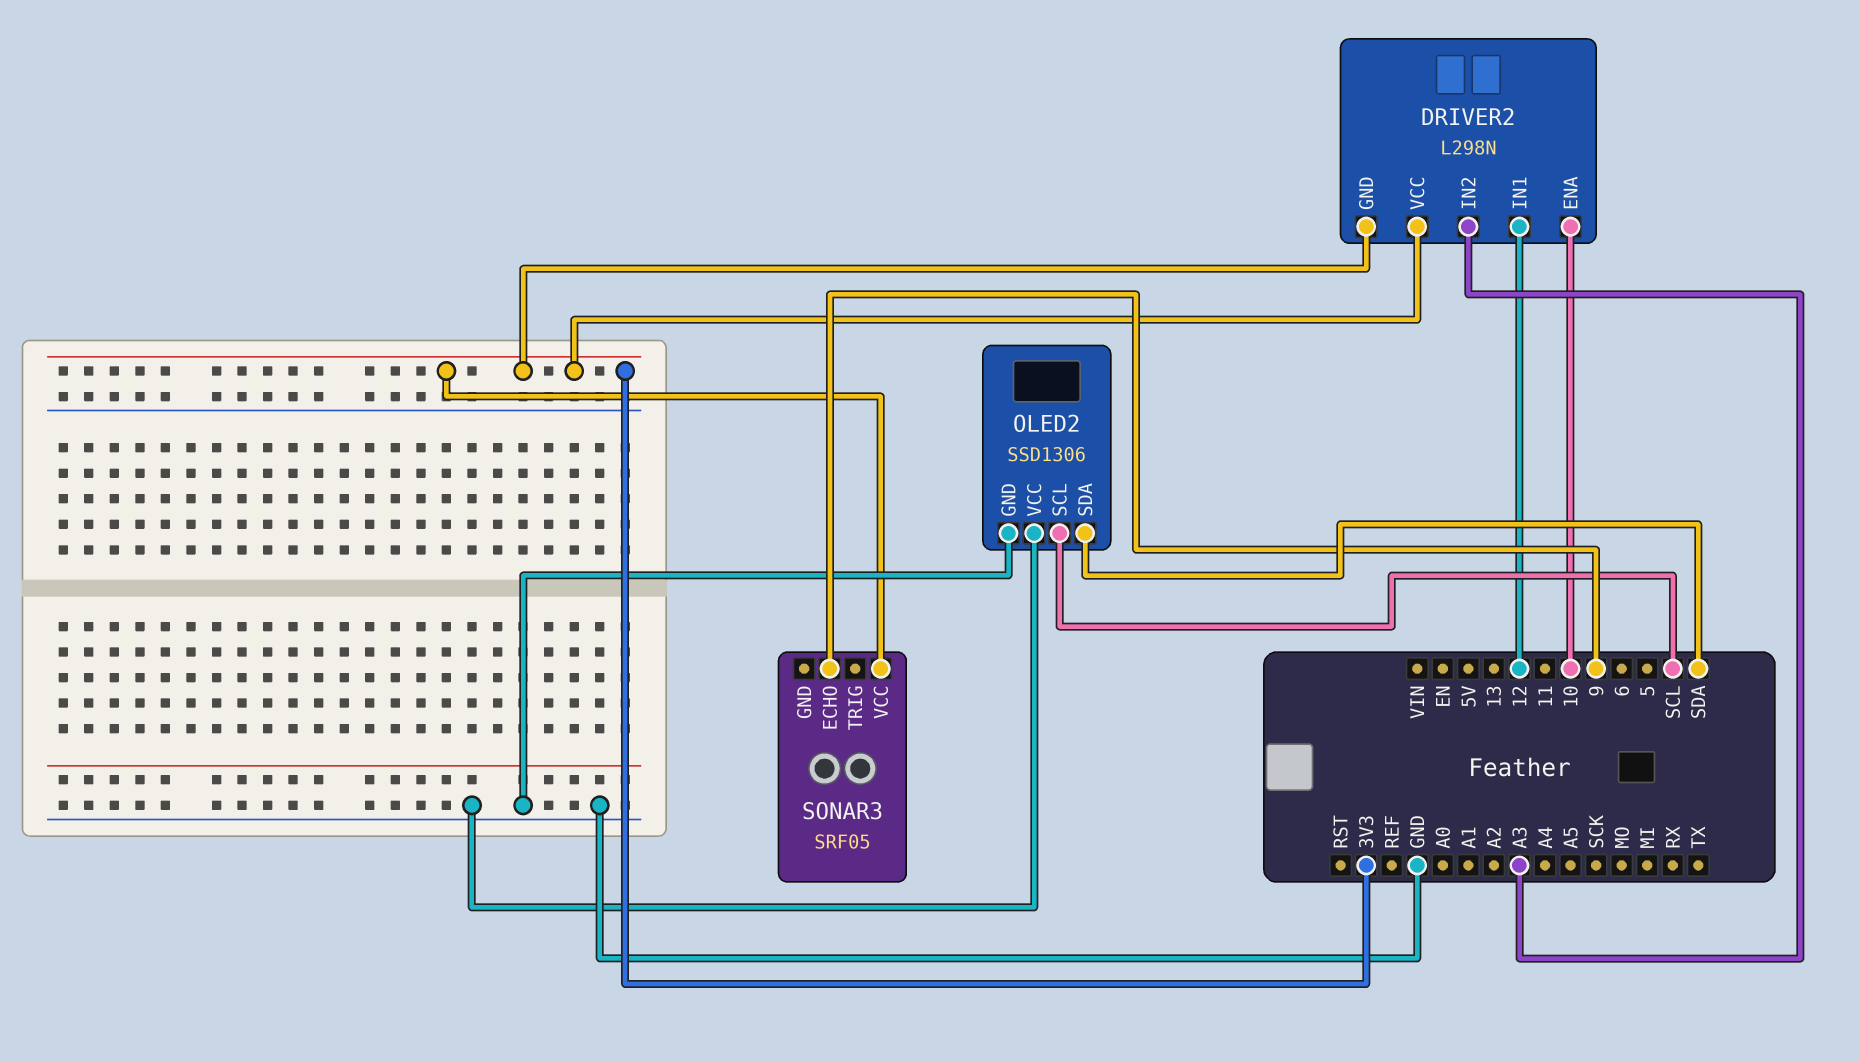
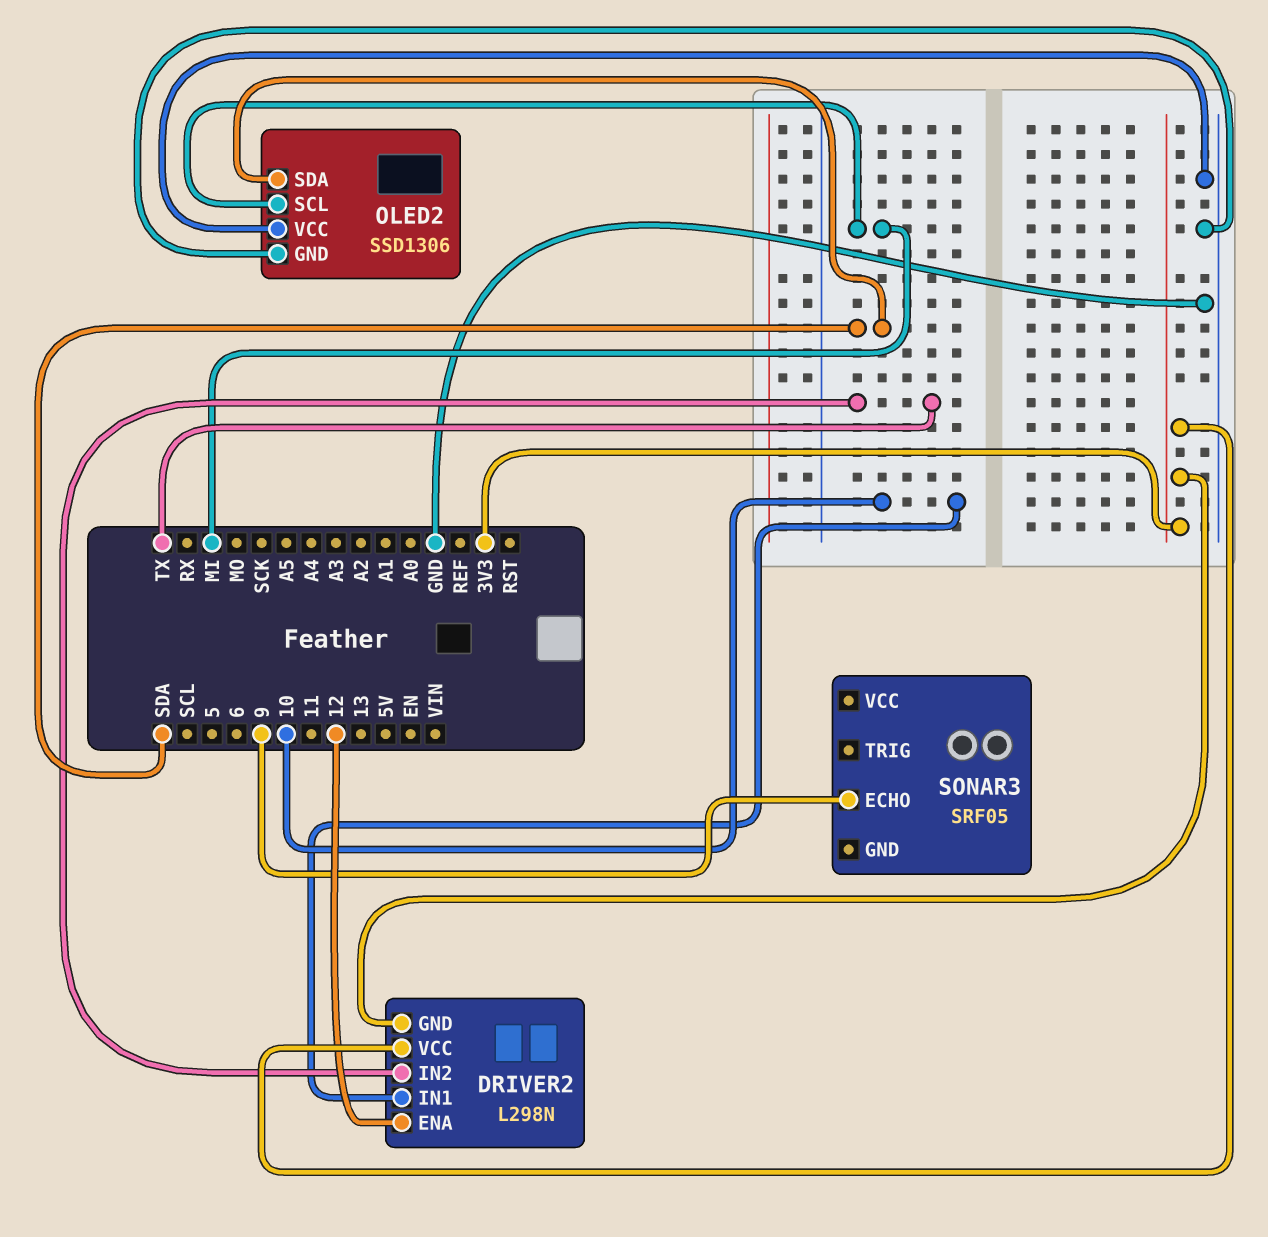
DRIVER2 pin ENA: 10 -> 12
DRIVER2 pin IN1: 12 -> 10
DRIVER2 pin IN2: A3 -> TX
OLED2 pin SCL: SCL -> MI
SONAR3 pin VCC: 3V3 -> none

